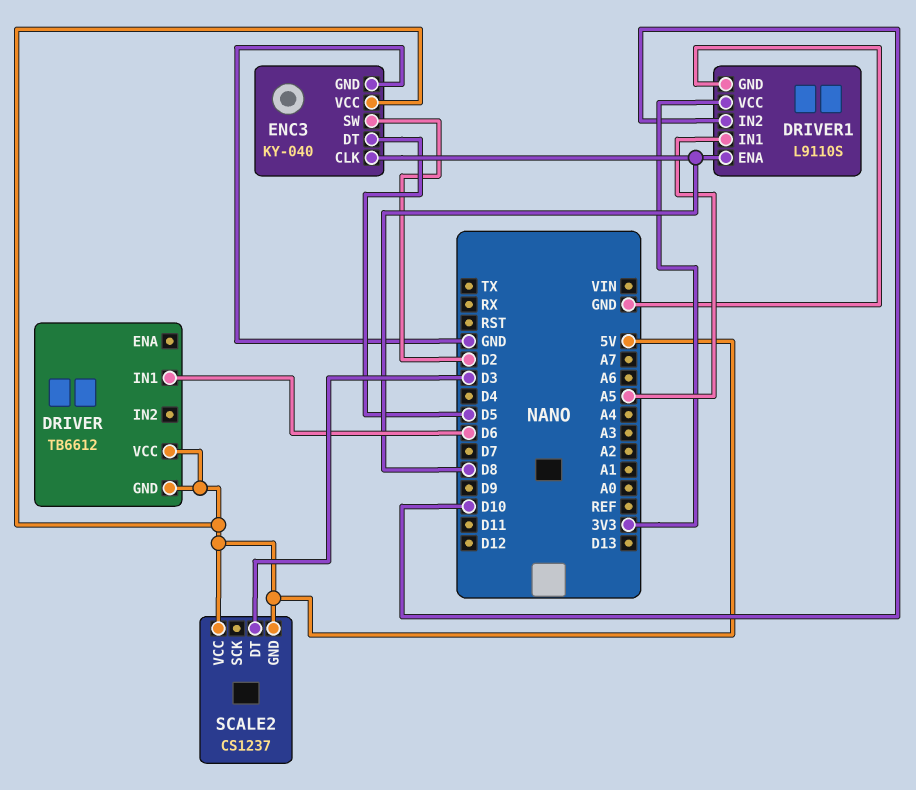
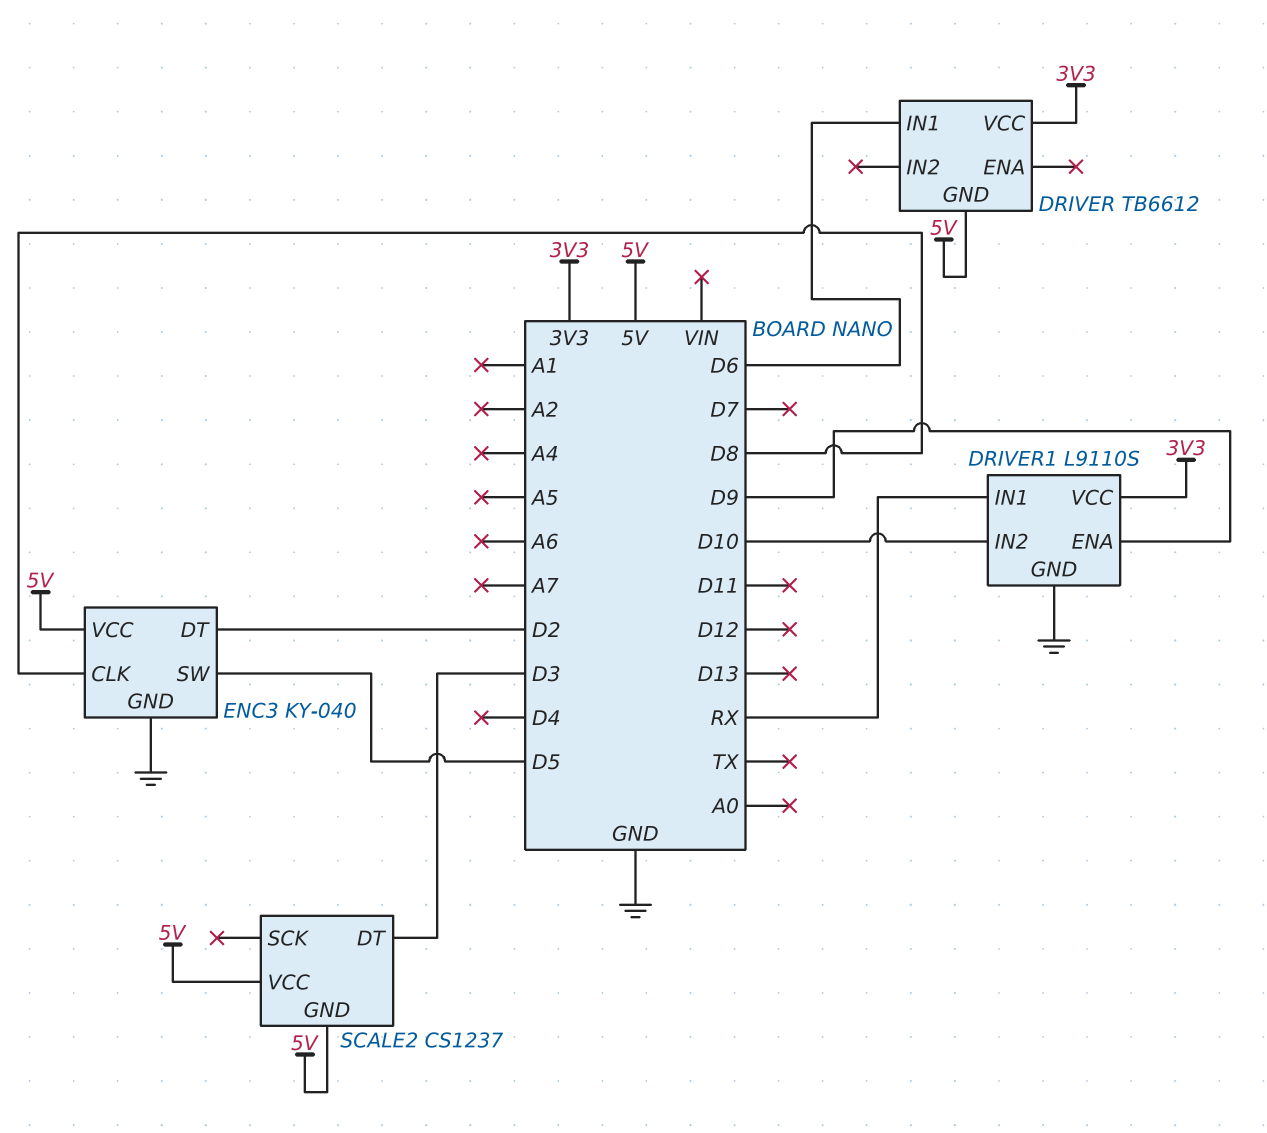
DRIVER pin VCC: 5V -> 3V3
DRIVER1 pin ENA: D8 -> D9
DRIVER1 pin IN1: A5 -> RX
ENC3 pin DT: D5 -> D2
ENC3 pin SW: D2 -> D5

